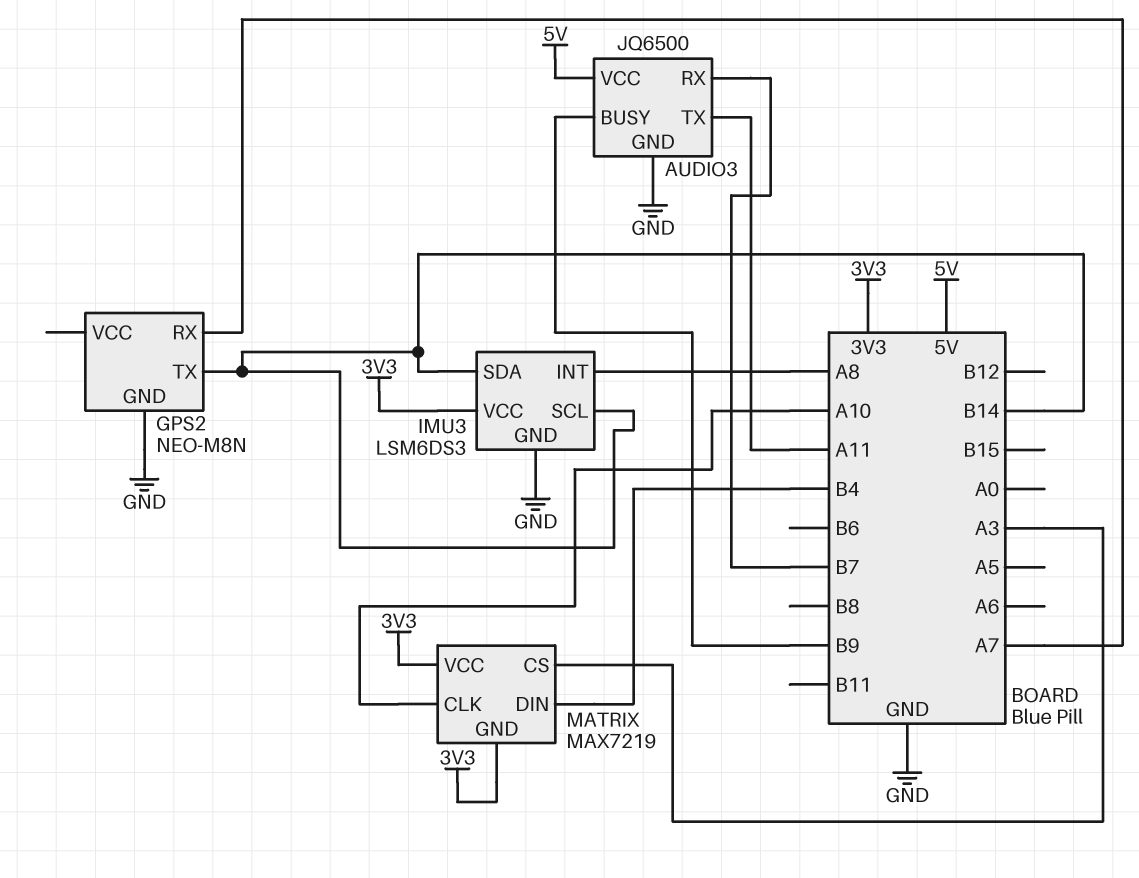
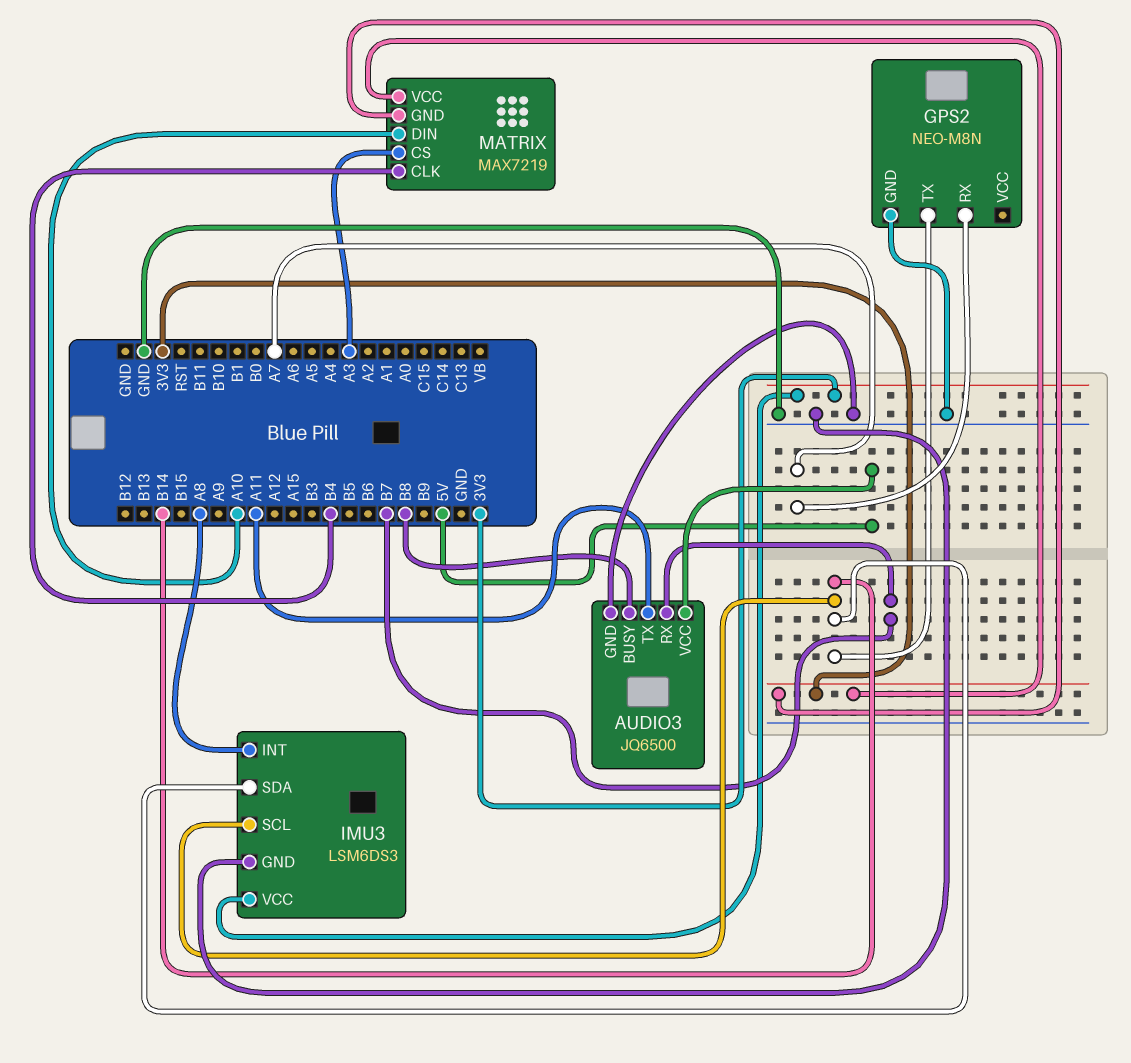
AUDIO3 pin BUSY: B9 -> B8
MATRIX pin CLK: A10 -> B4
MATRIX pin DIN: B4 -> A10

